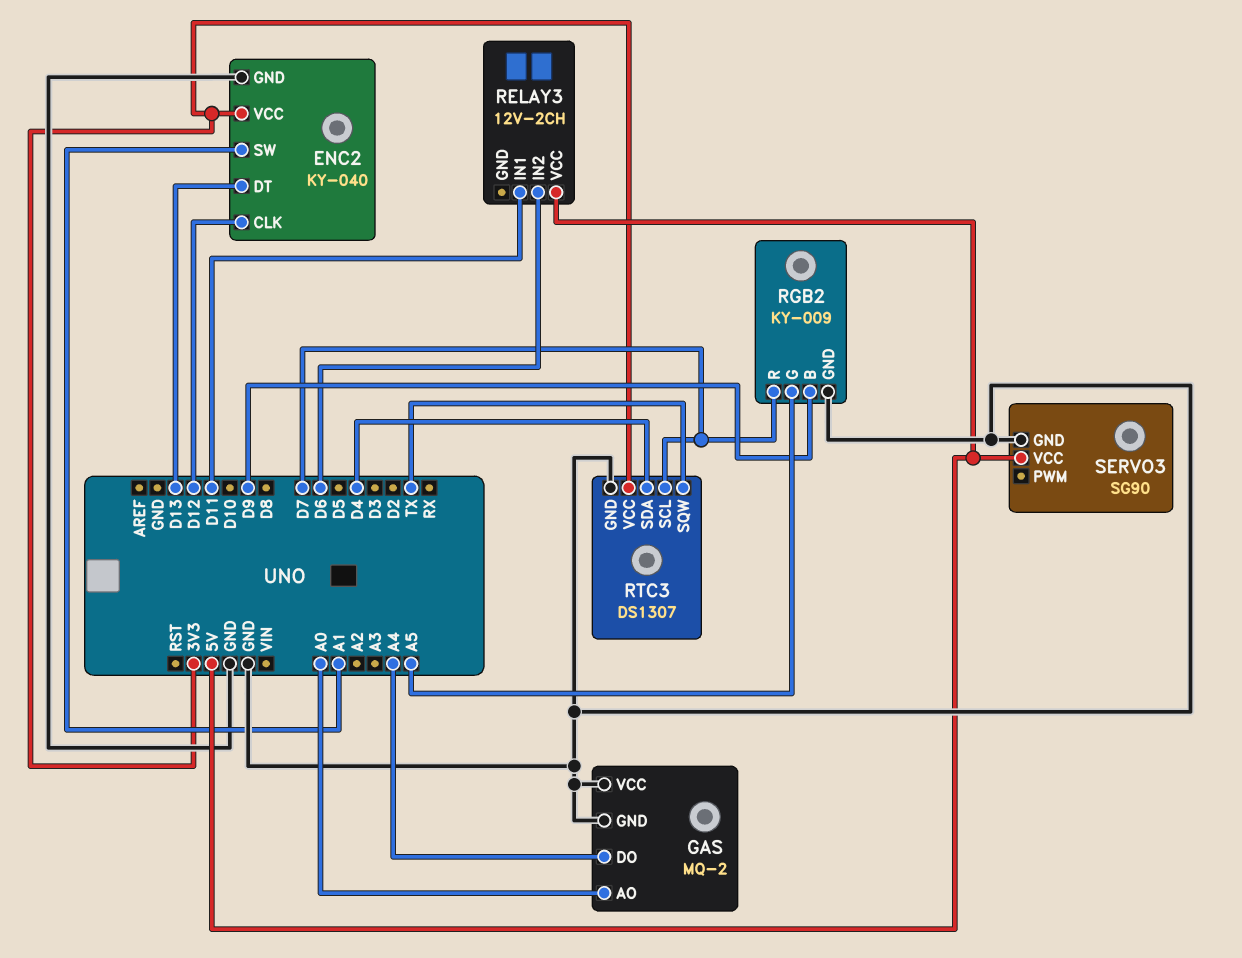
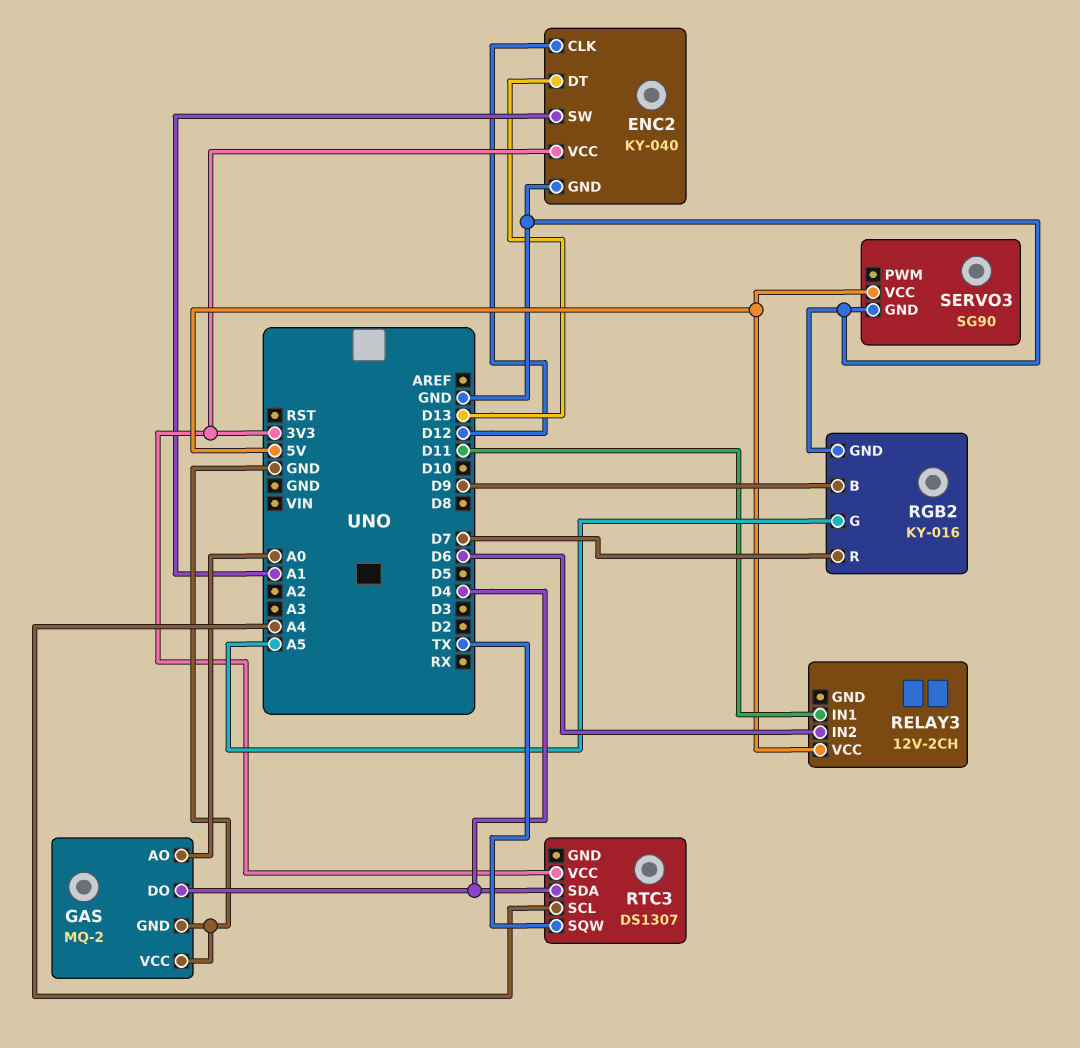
GAS pin DO: A4 -> D4
RGB2: KY-009 -> KY-016
RTC3 pin GND: GND -> none
RTC3 pin SCL: D7 -> A4

